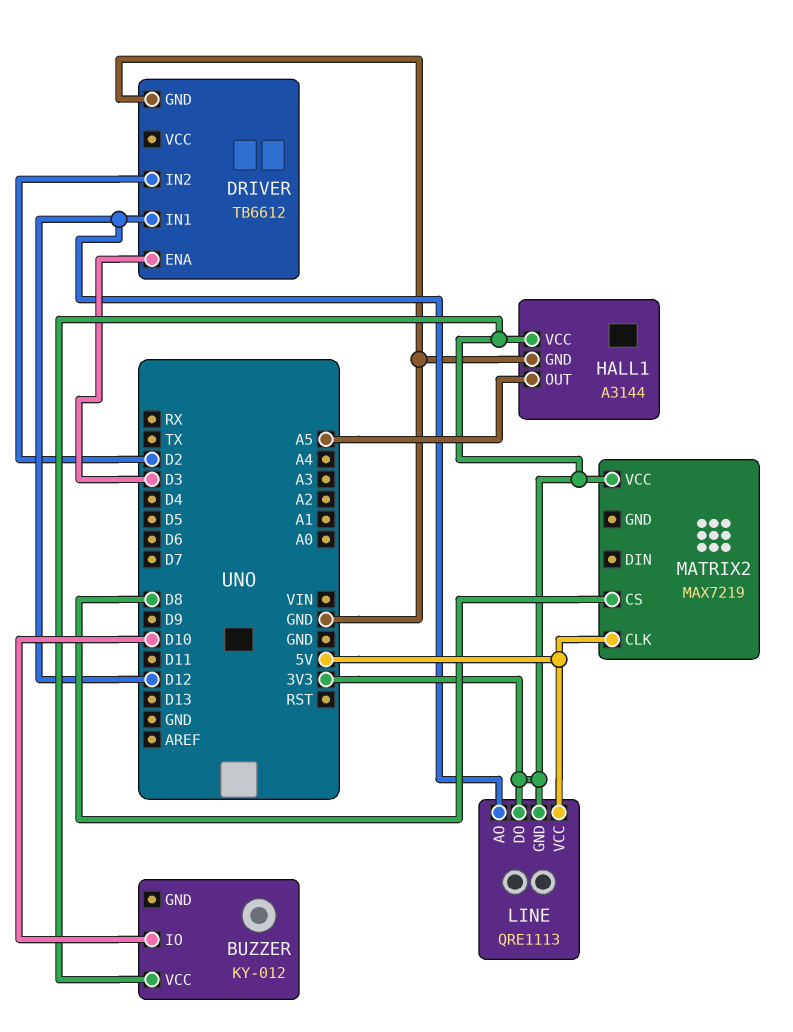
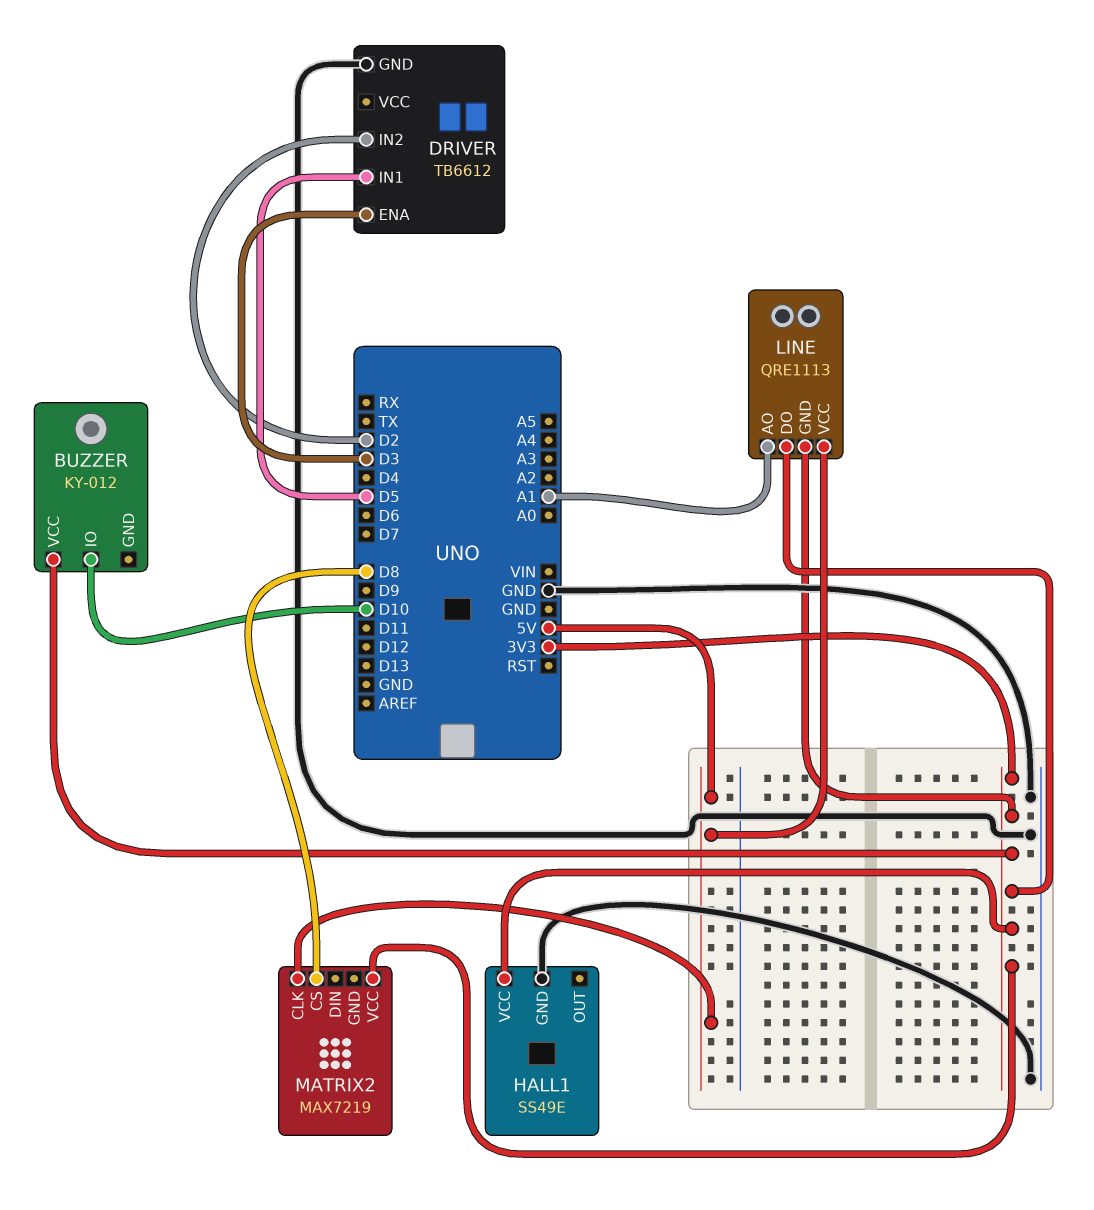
DRIVER pin IN1: D12 -> D5
HALL1: A3144 -> SS49E
HALL1 pin OUT: A5 -> none
LINE pin AO: D12 -> A1

